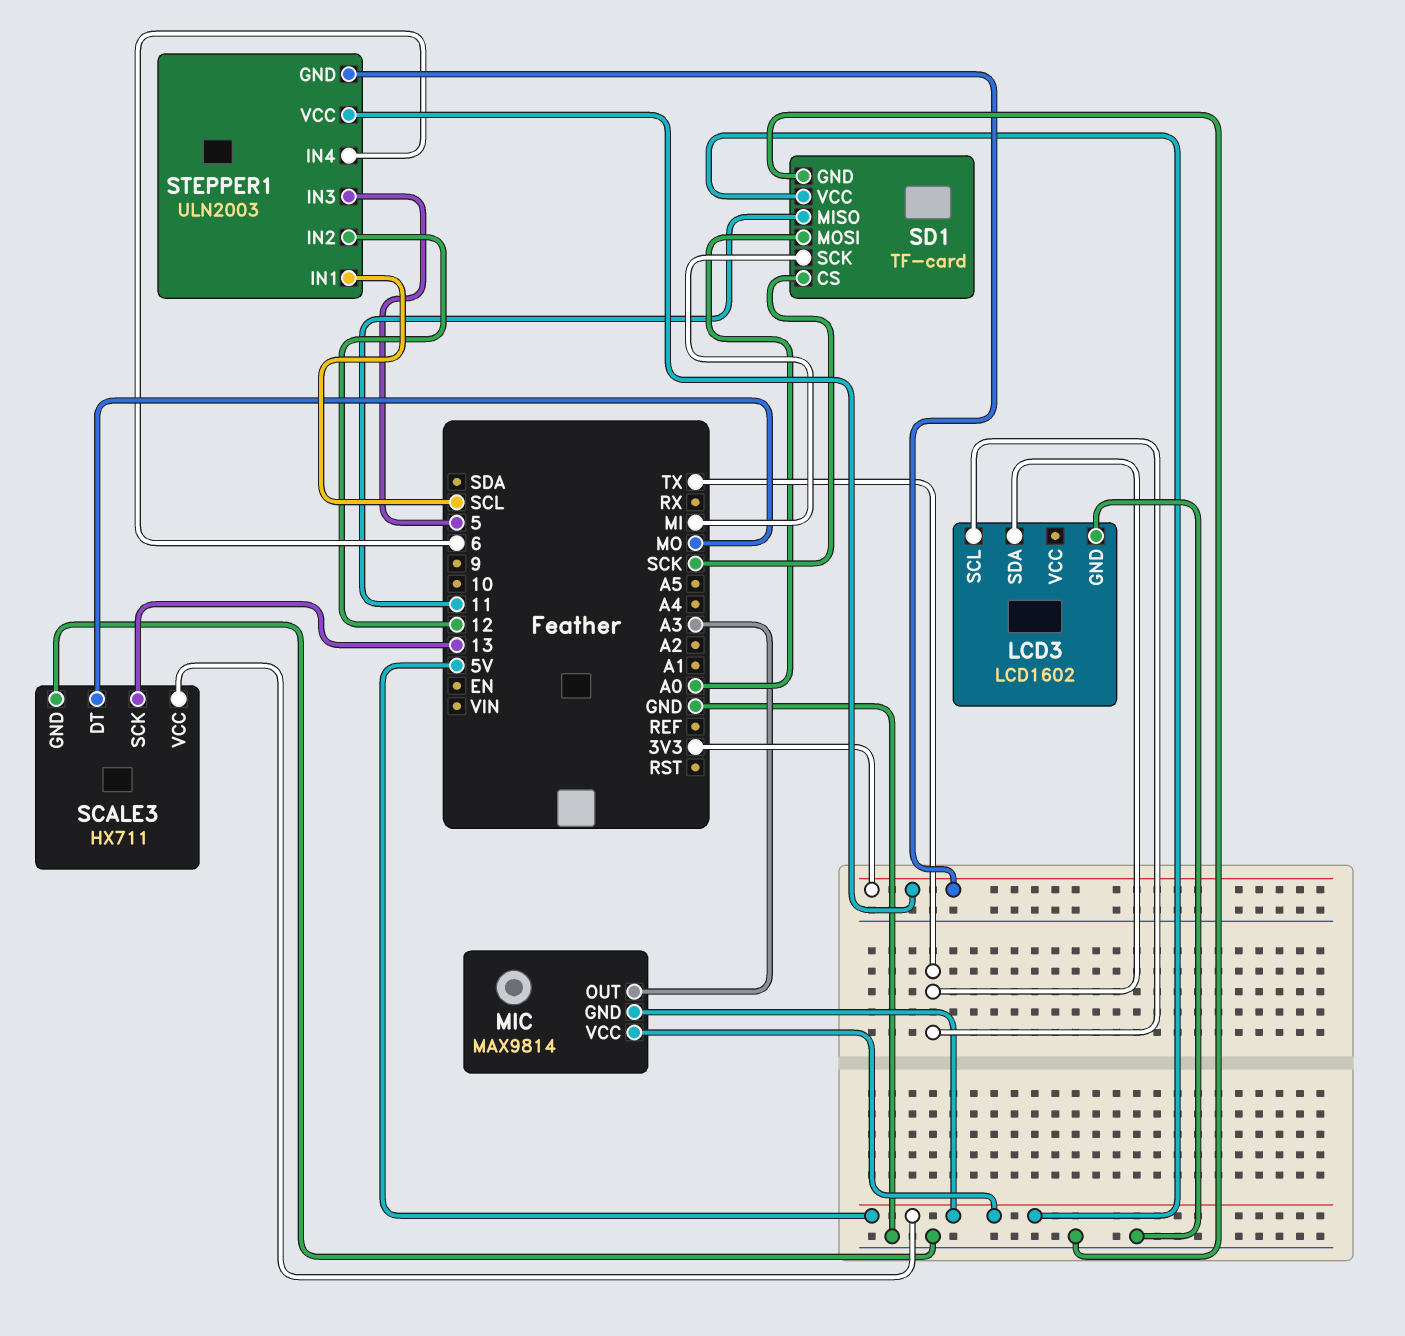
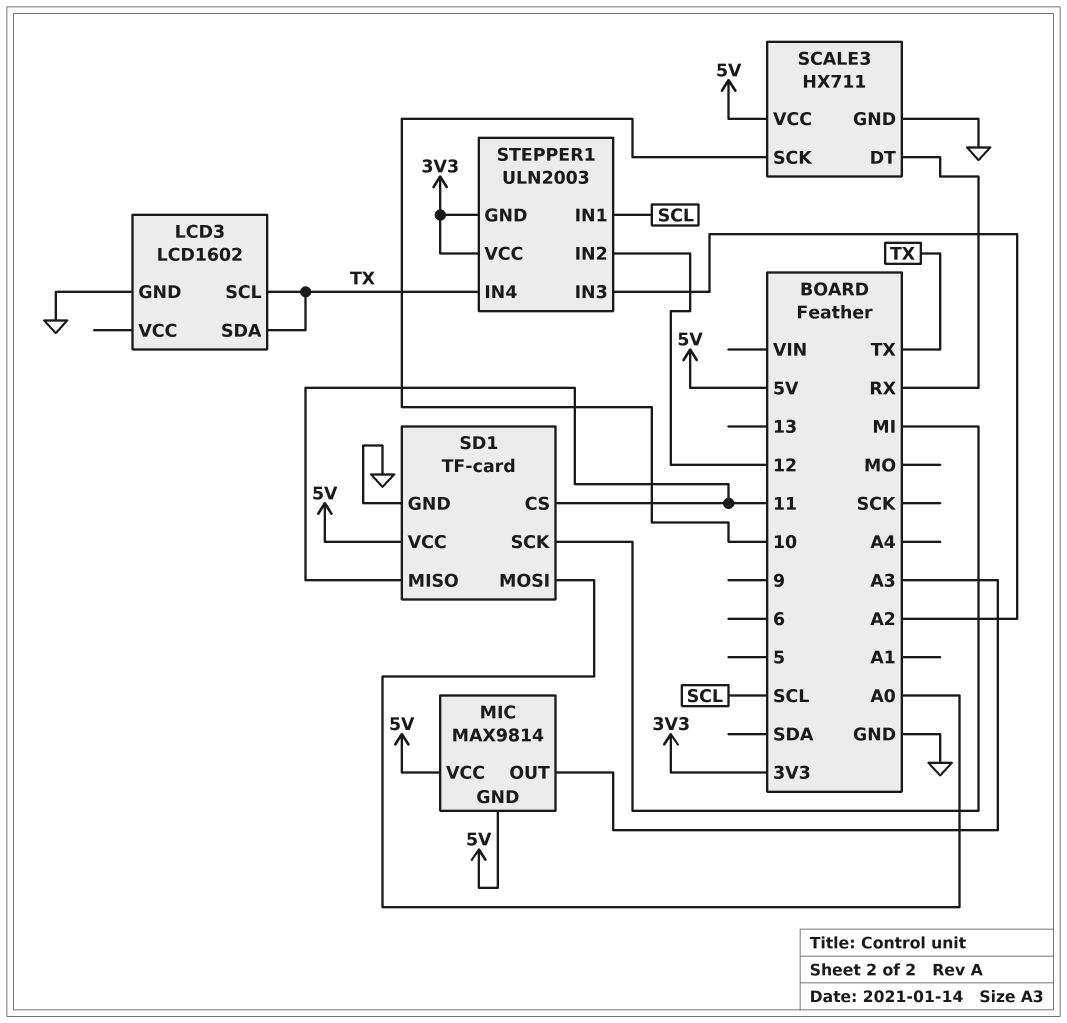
SCALE3 pin DT: MO -> RX
SCALE3 pin SCK: 13 -> 10
SD1 pin CS: SCK -> 11
STEPPER1 pin IN3: 5 -> A2
STEPPER1 pin IN4: 6 -> TX

